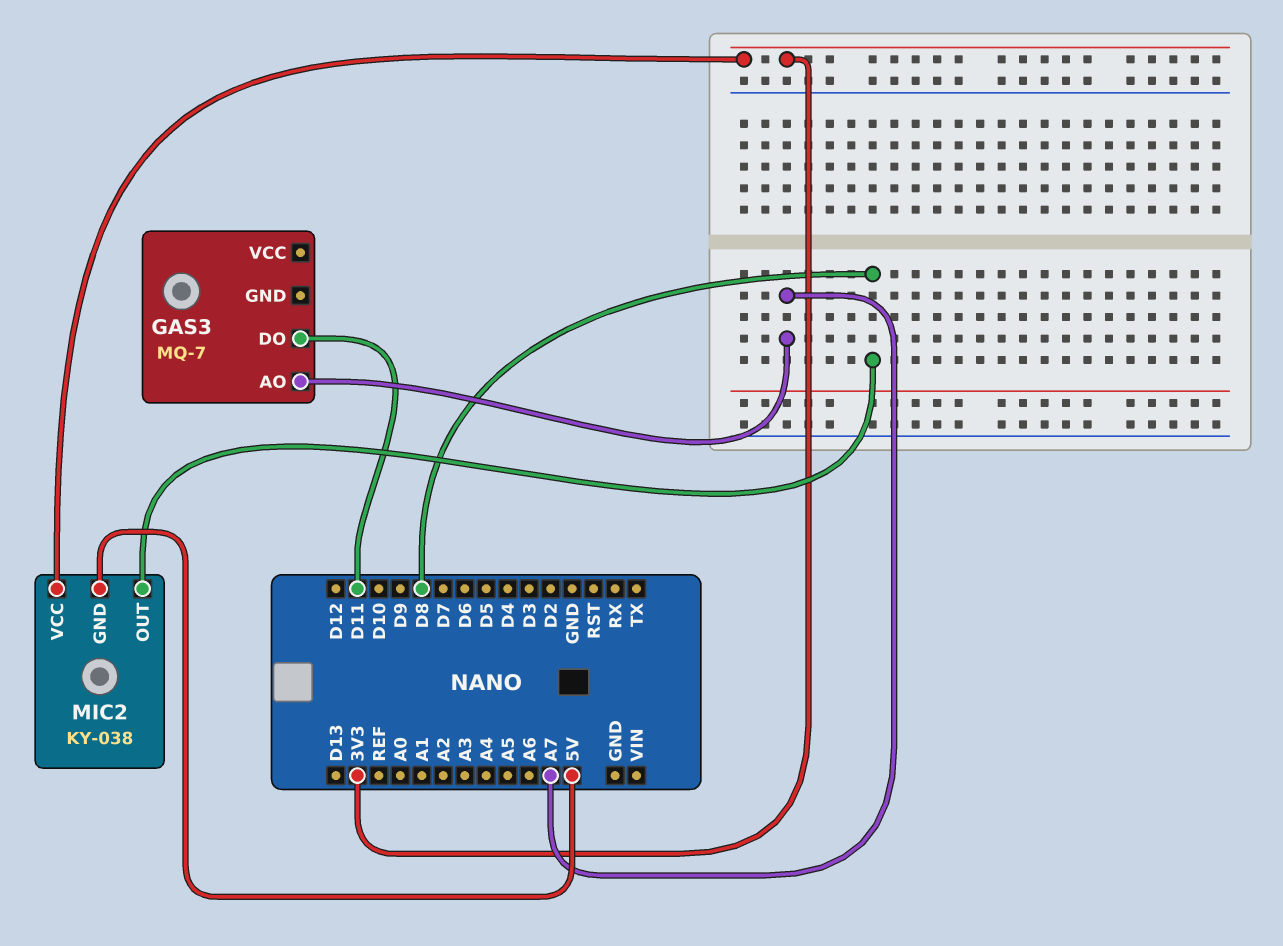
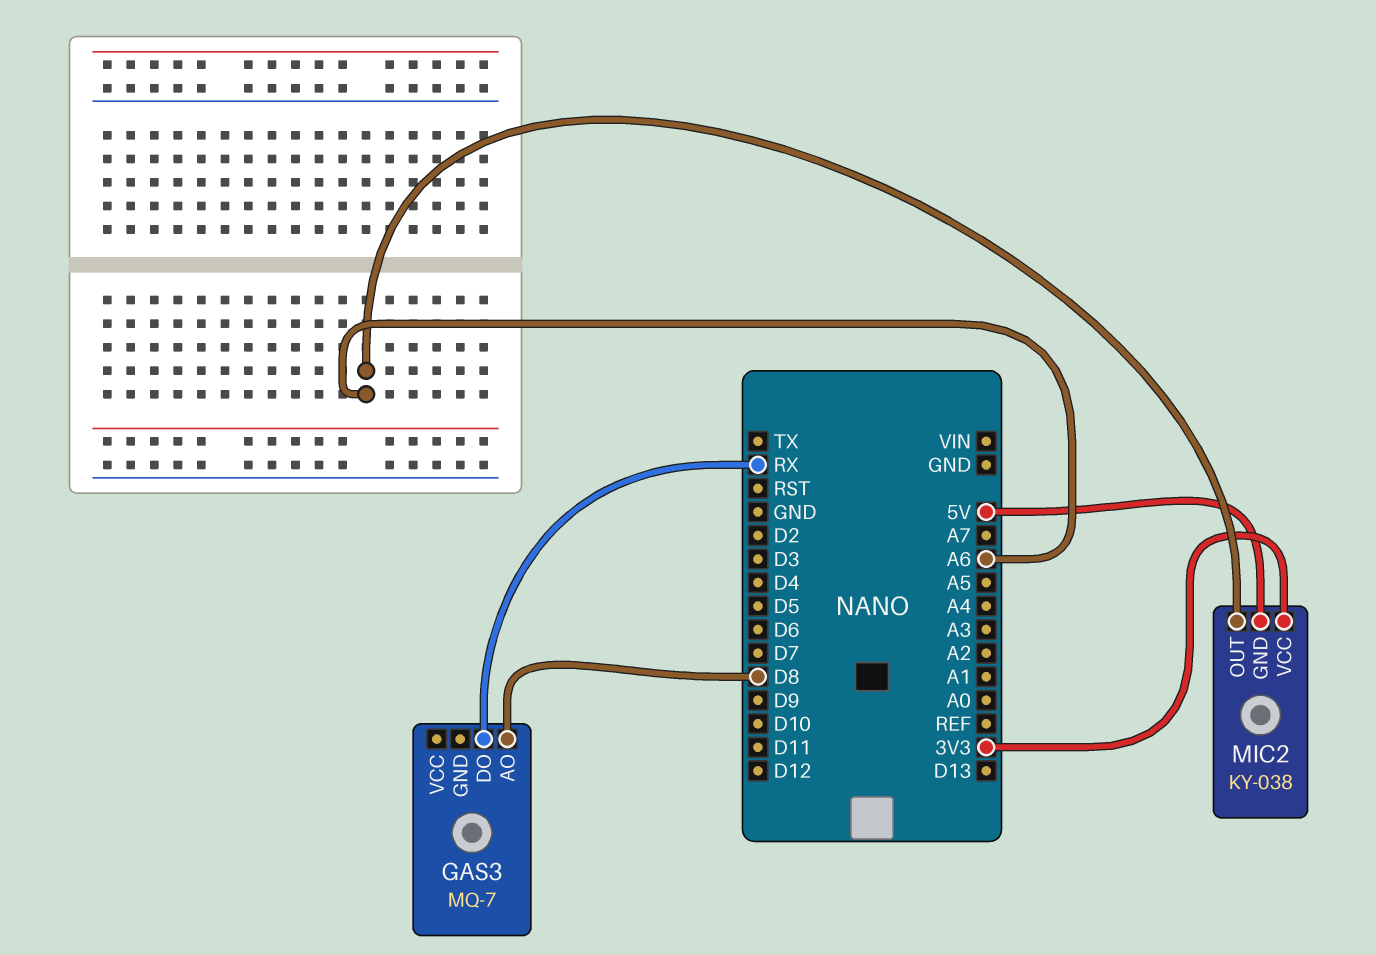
GAS3 pin AO: A7 -> D8
GAS3 pin DO: D11 -> RX
MIC2 pin OUT: D8 -> A6

